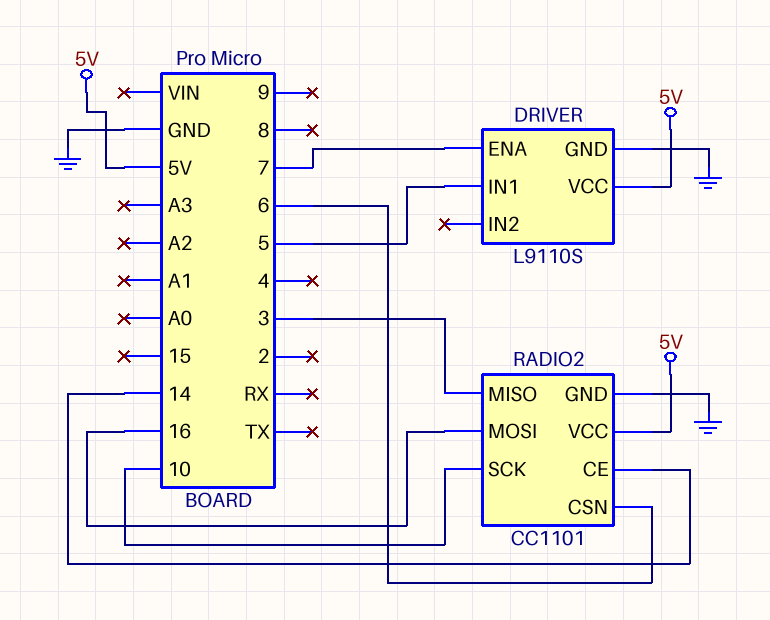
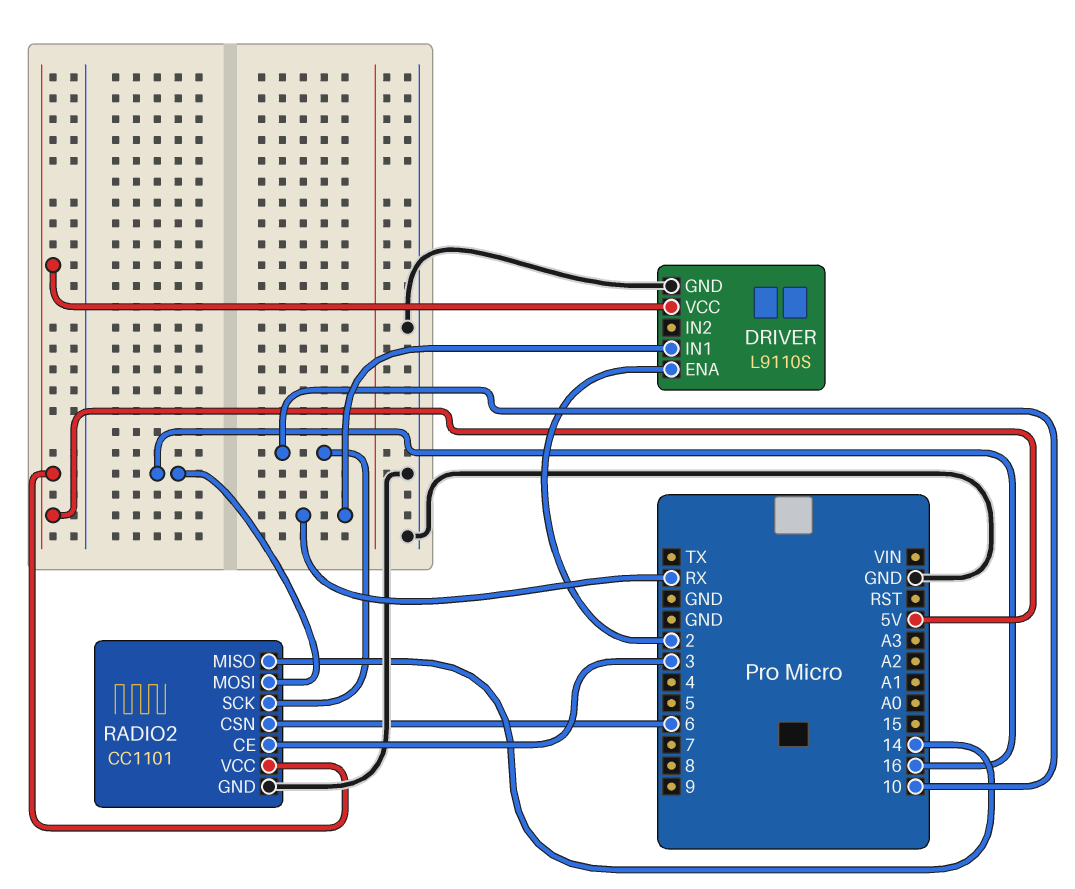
DRIVER pin ENA: 7 -> 2
DRIVER pin IN1: 5 -> RX
RADIO2 pin CE: 14 -> 3
RADIO2 pin MISO: 3 -> 14

